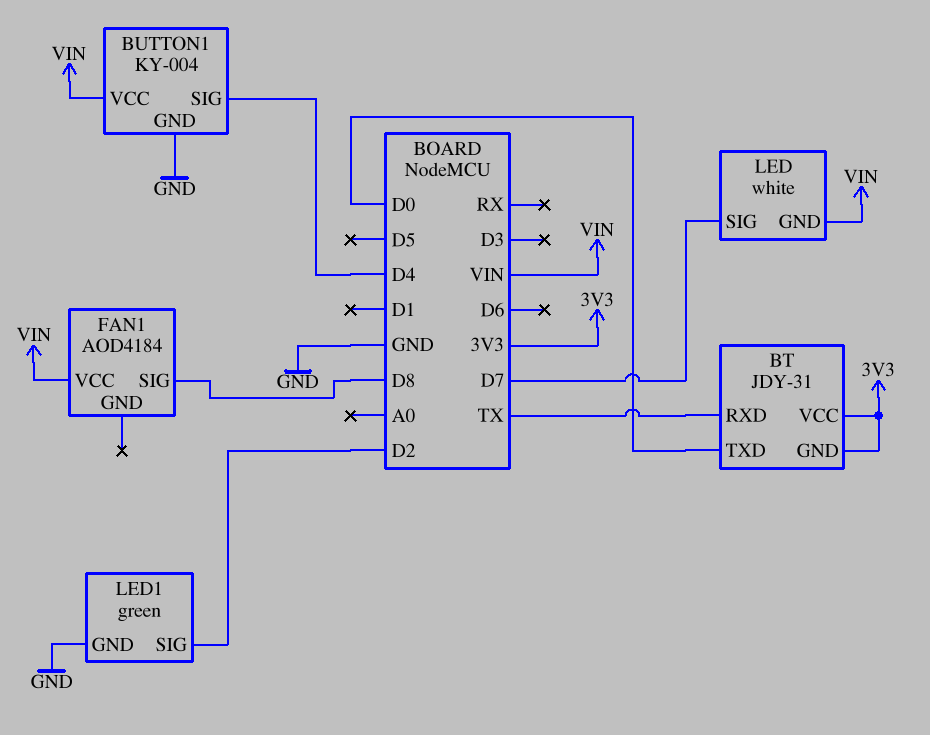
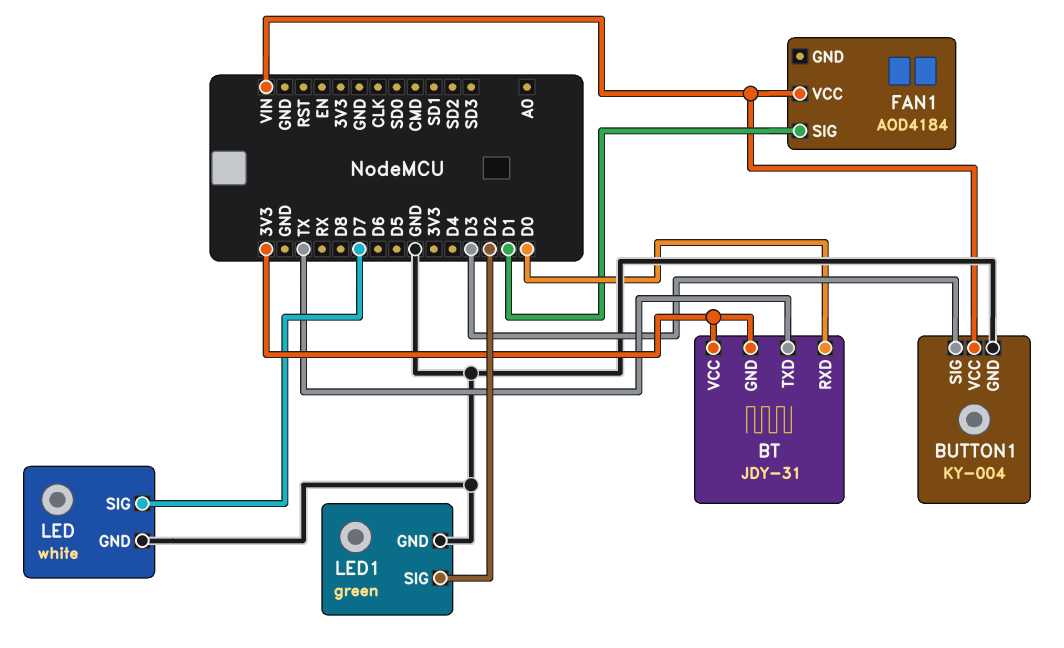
BT pin RXD: TX -> D0
BT pin TXD: D0 -> TX
BUTTON1 pin SIG: D4 -> D3
FAN1 pin SIG: D8 -> D1
LED pin GND: VIN -> GND

